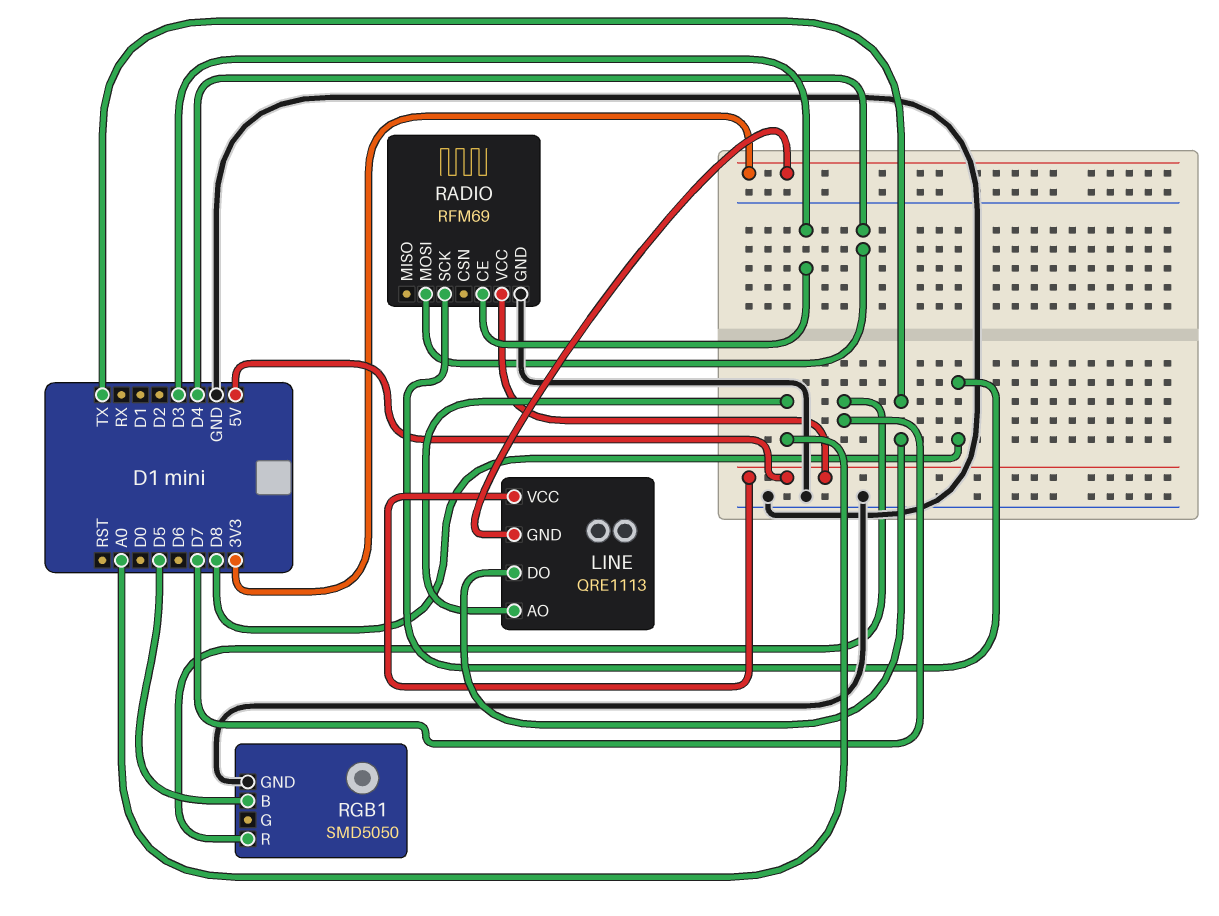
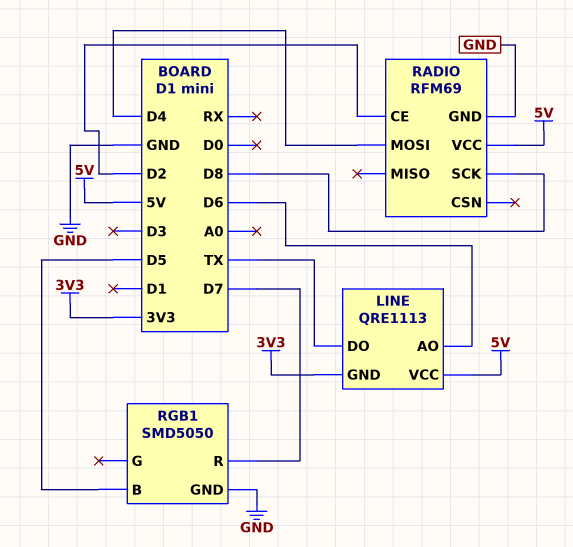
LINE pin AO: A0 -> D6
RADIO pin CE: D3 -> D2

